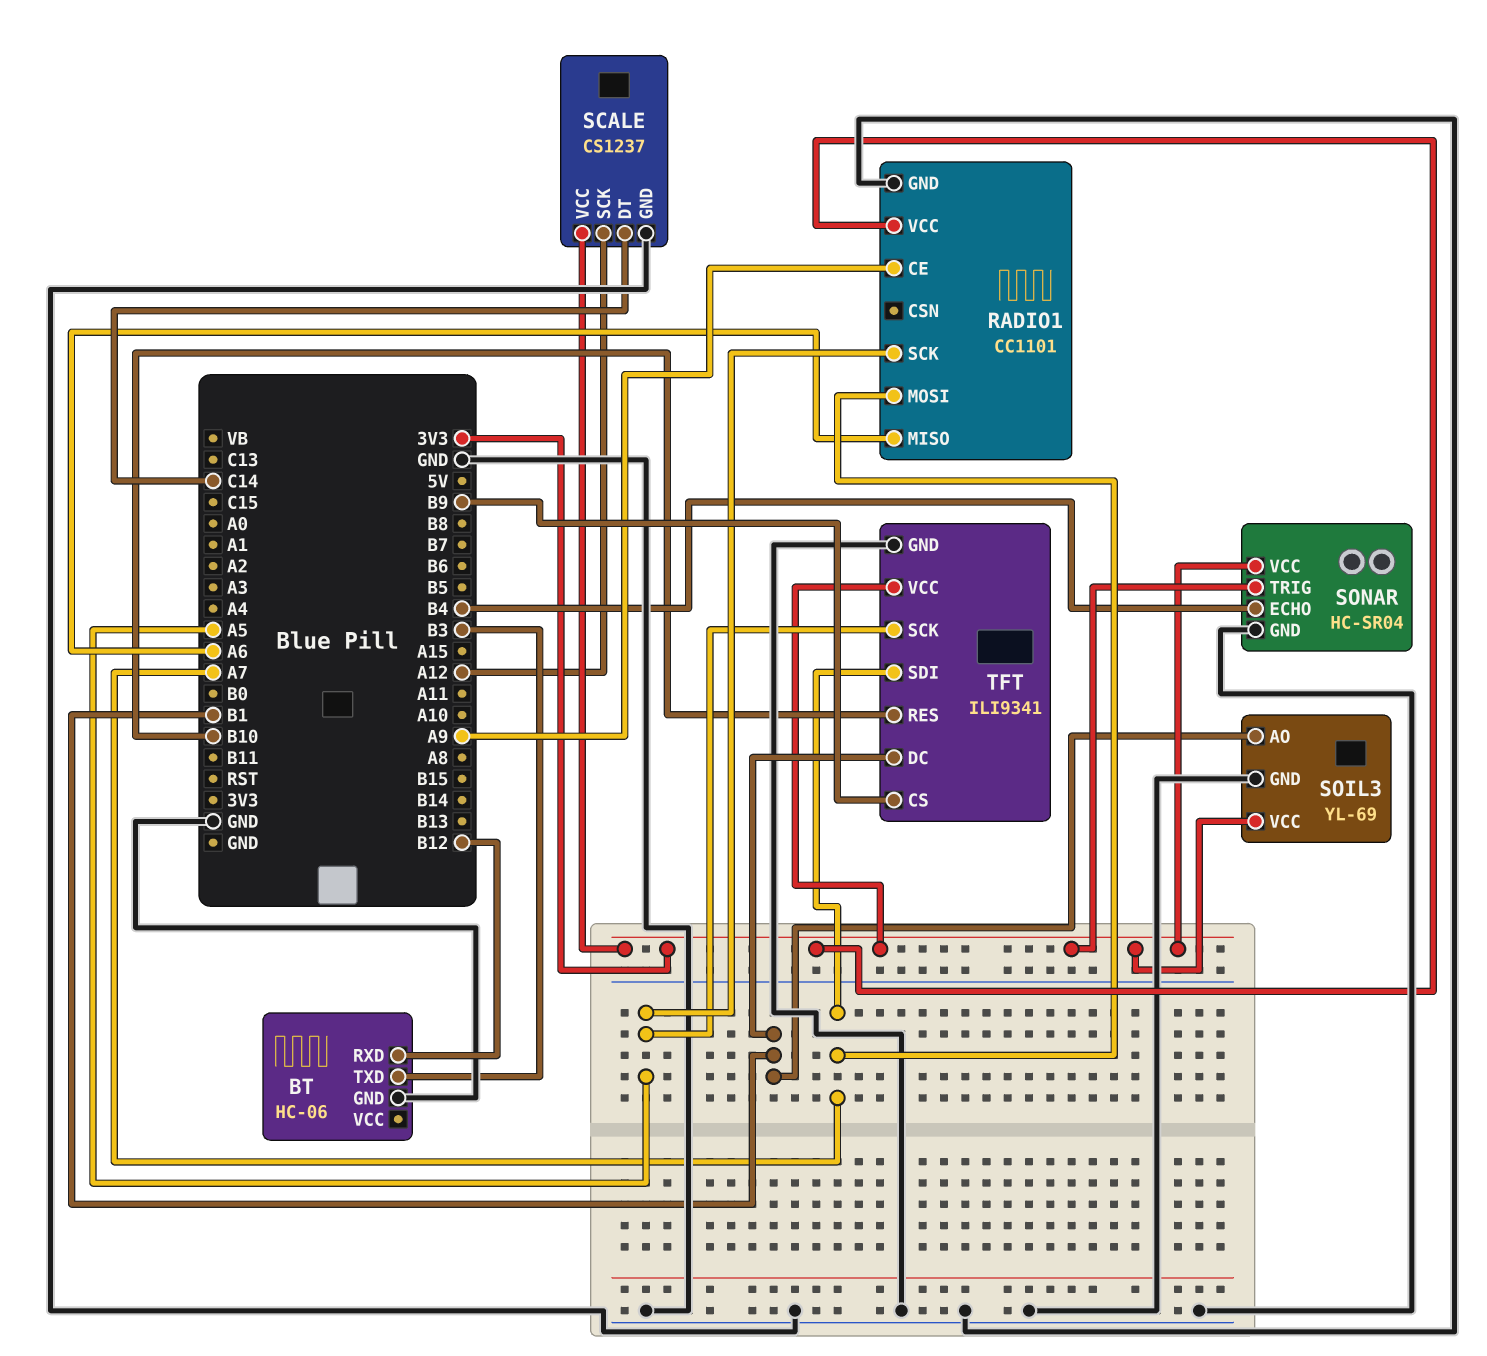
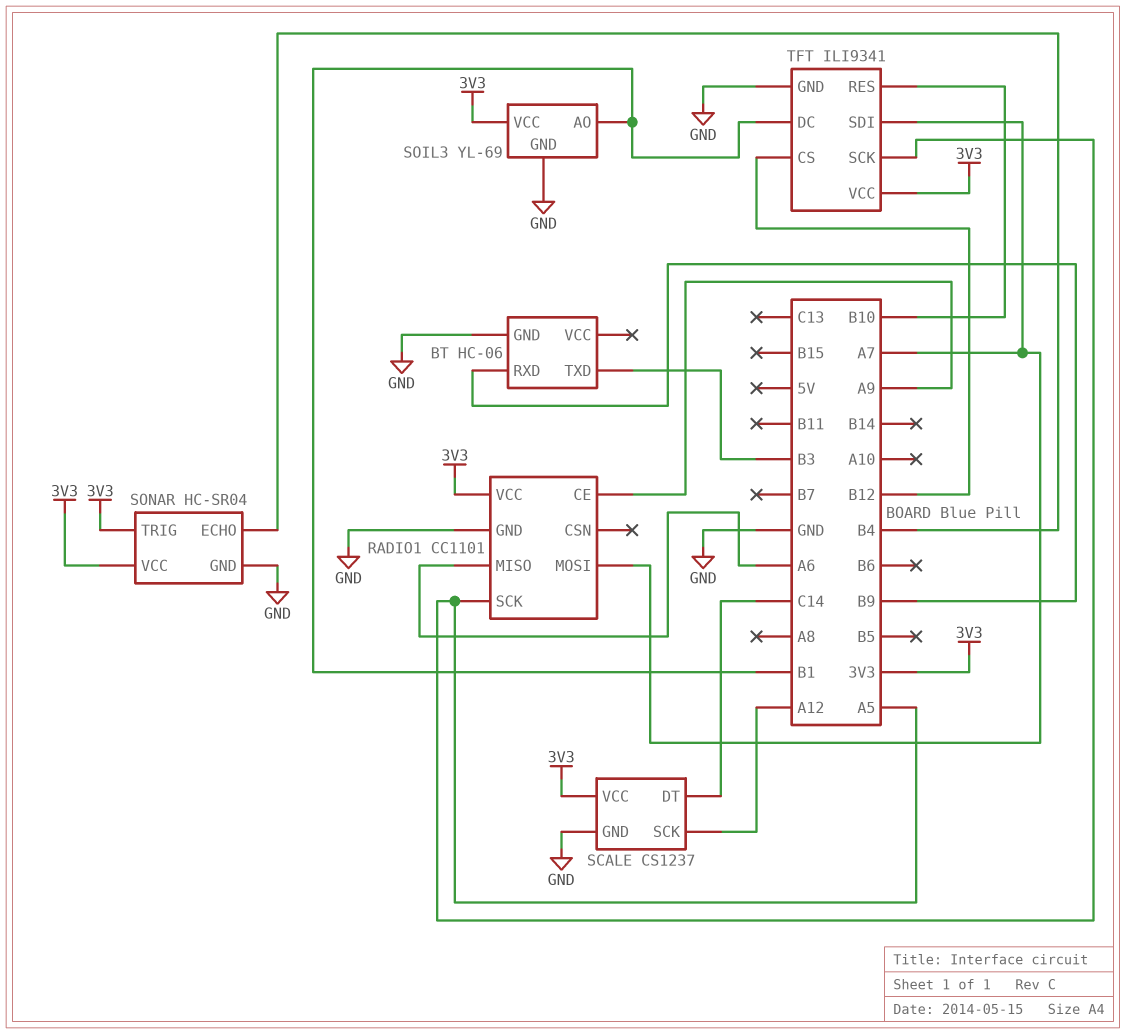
BT pin RXD: B12 -> B9
TFT pin CS: B9 -> B12

